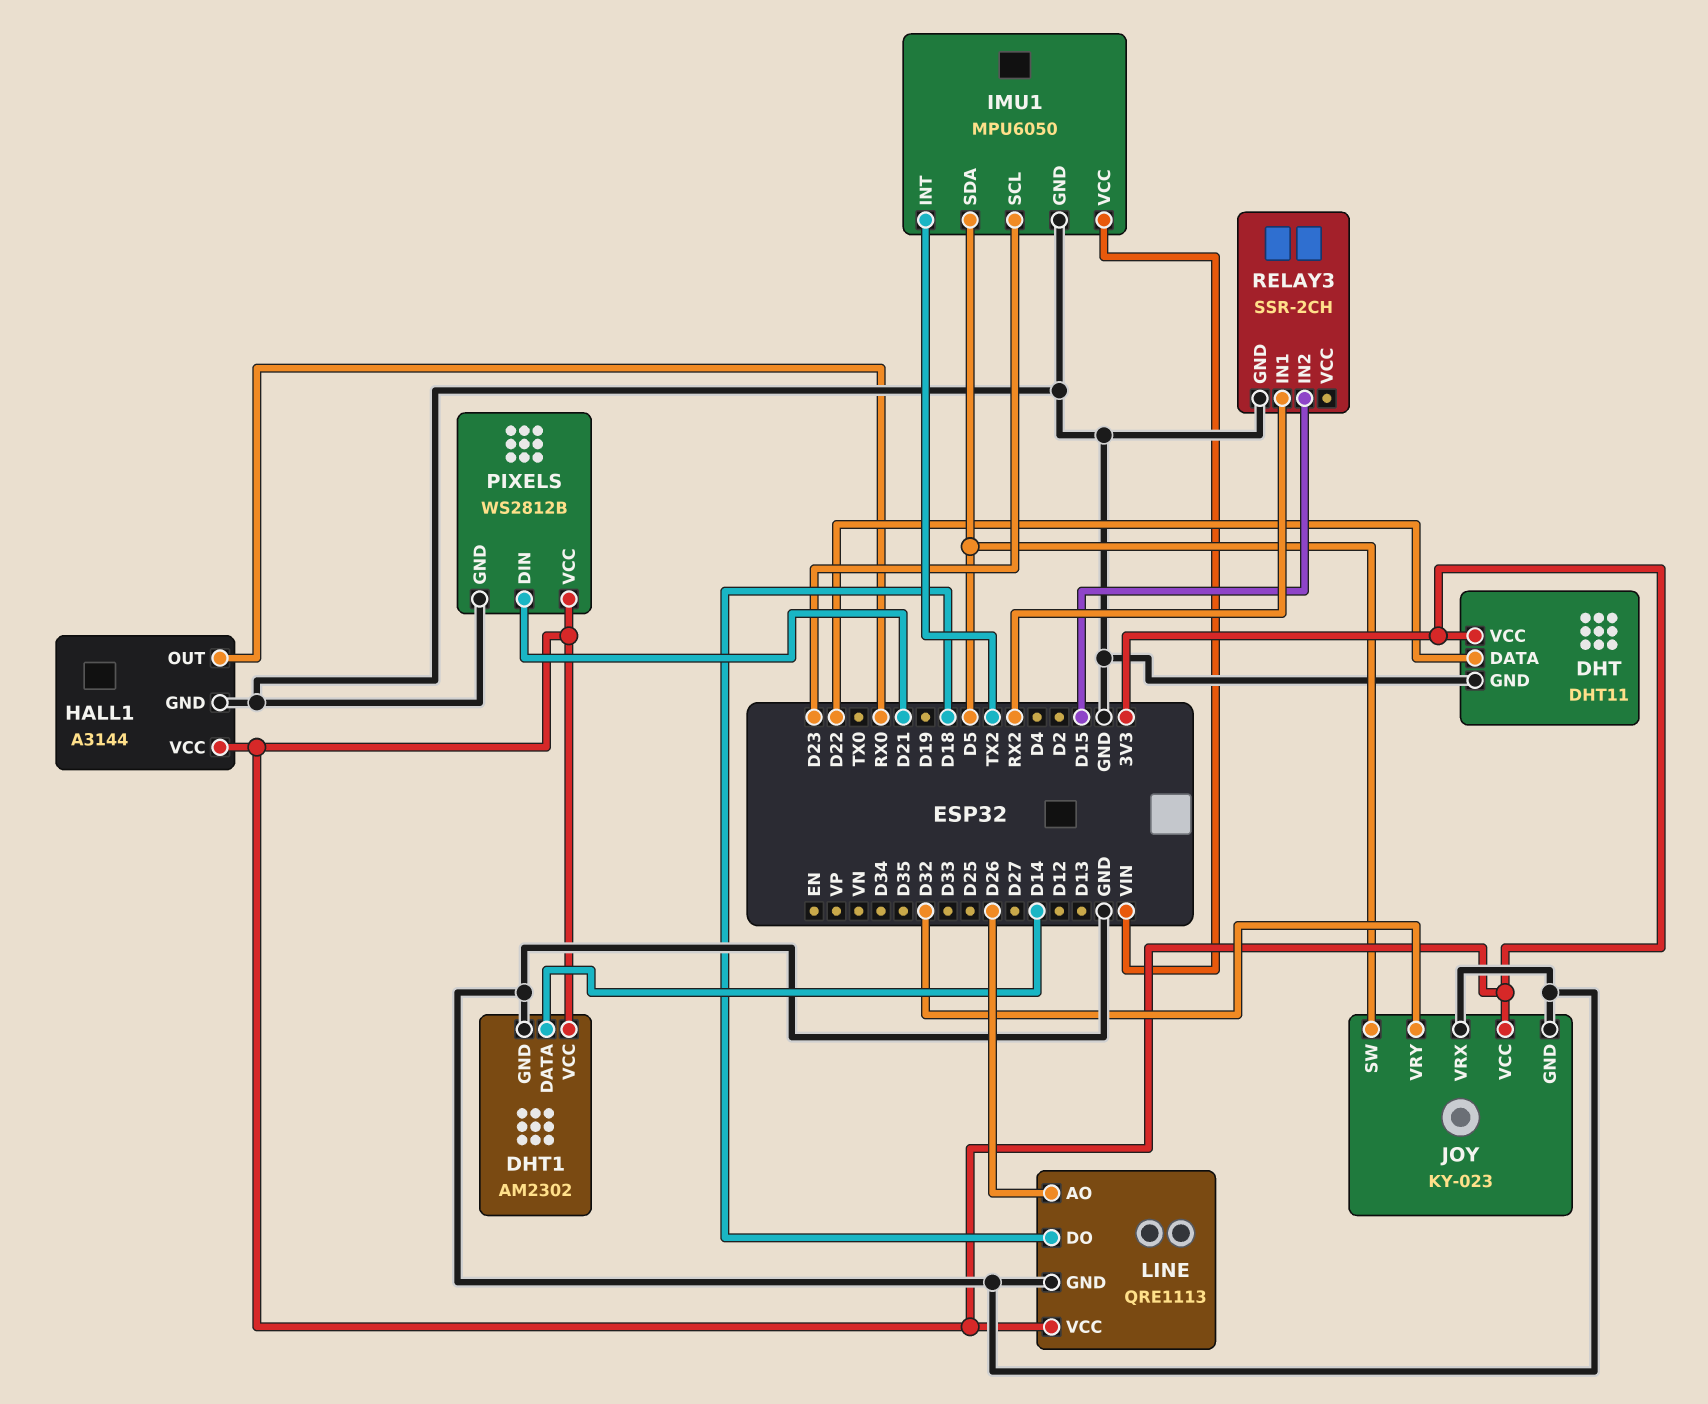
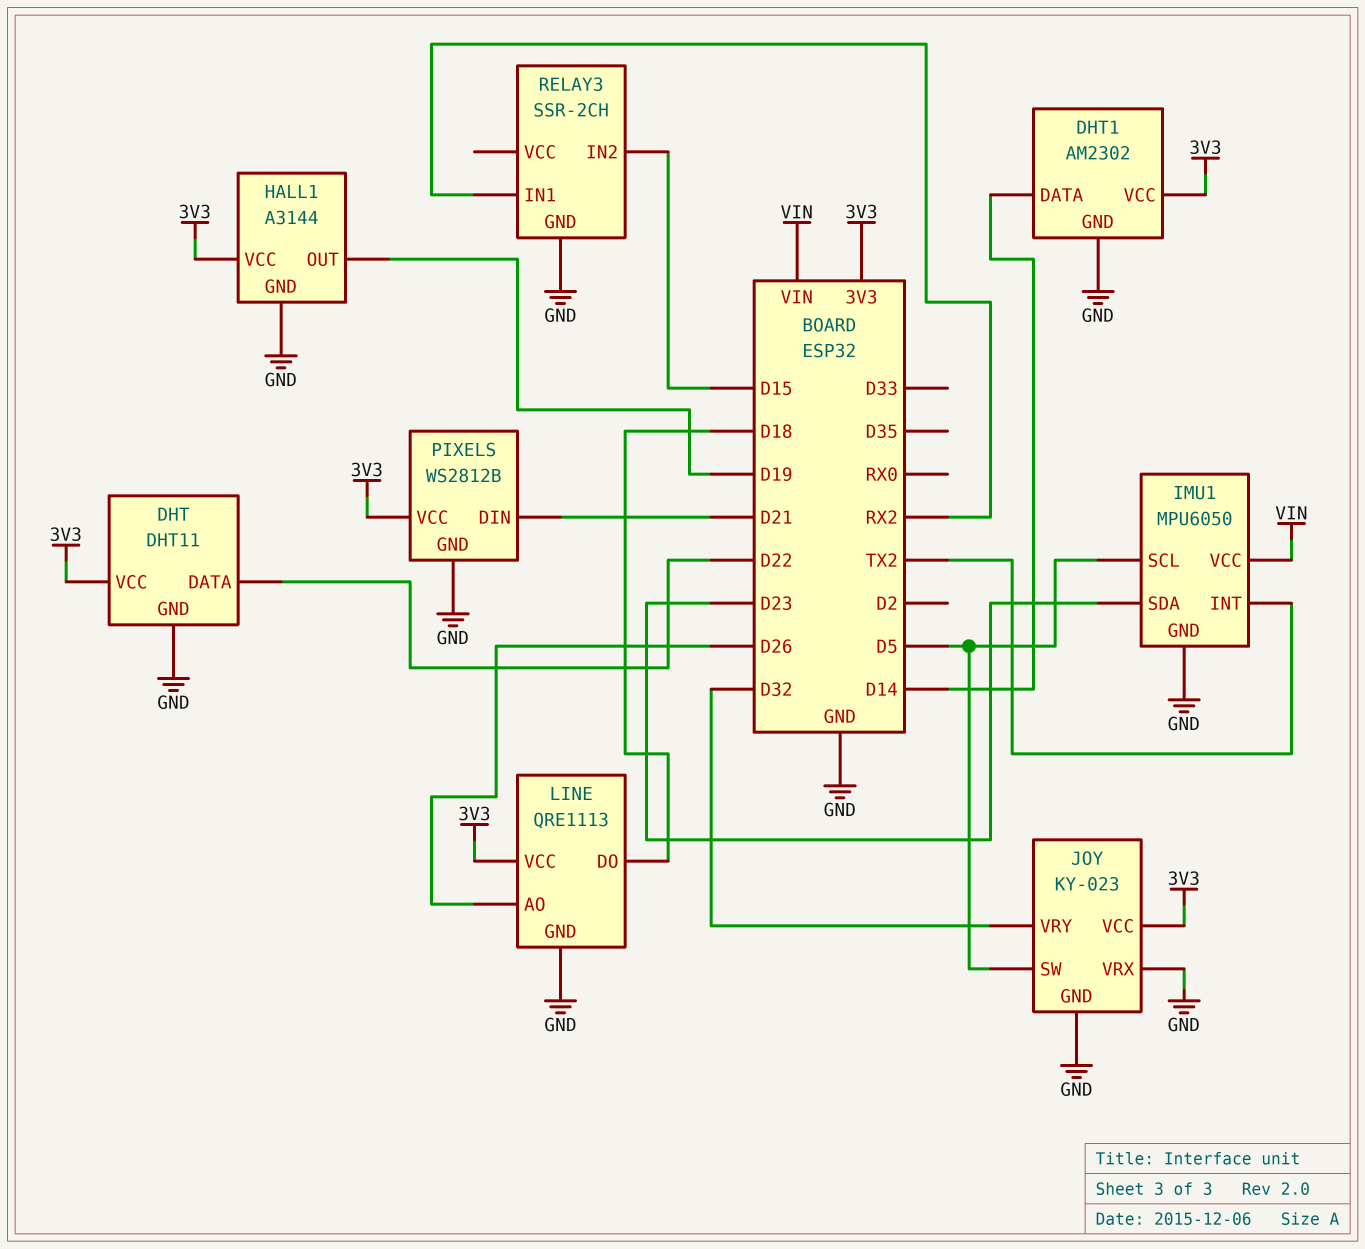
HALL1 pin OUT: RX0 -> D19
IMU1 pin SCL: D23 -> D5
IMU1 pin SDA: D5 -> D23

